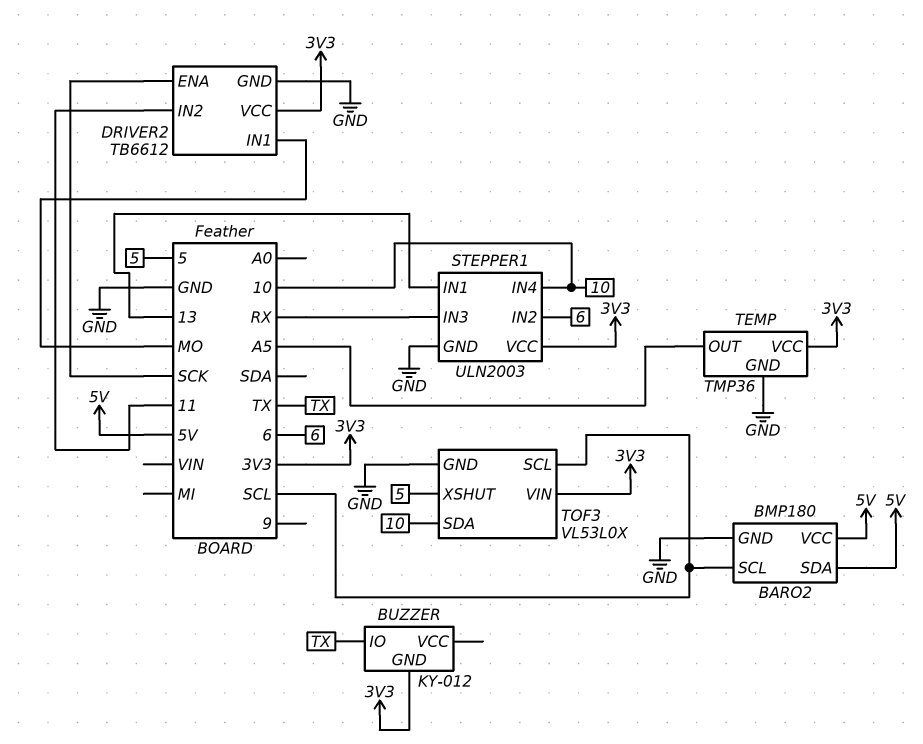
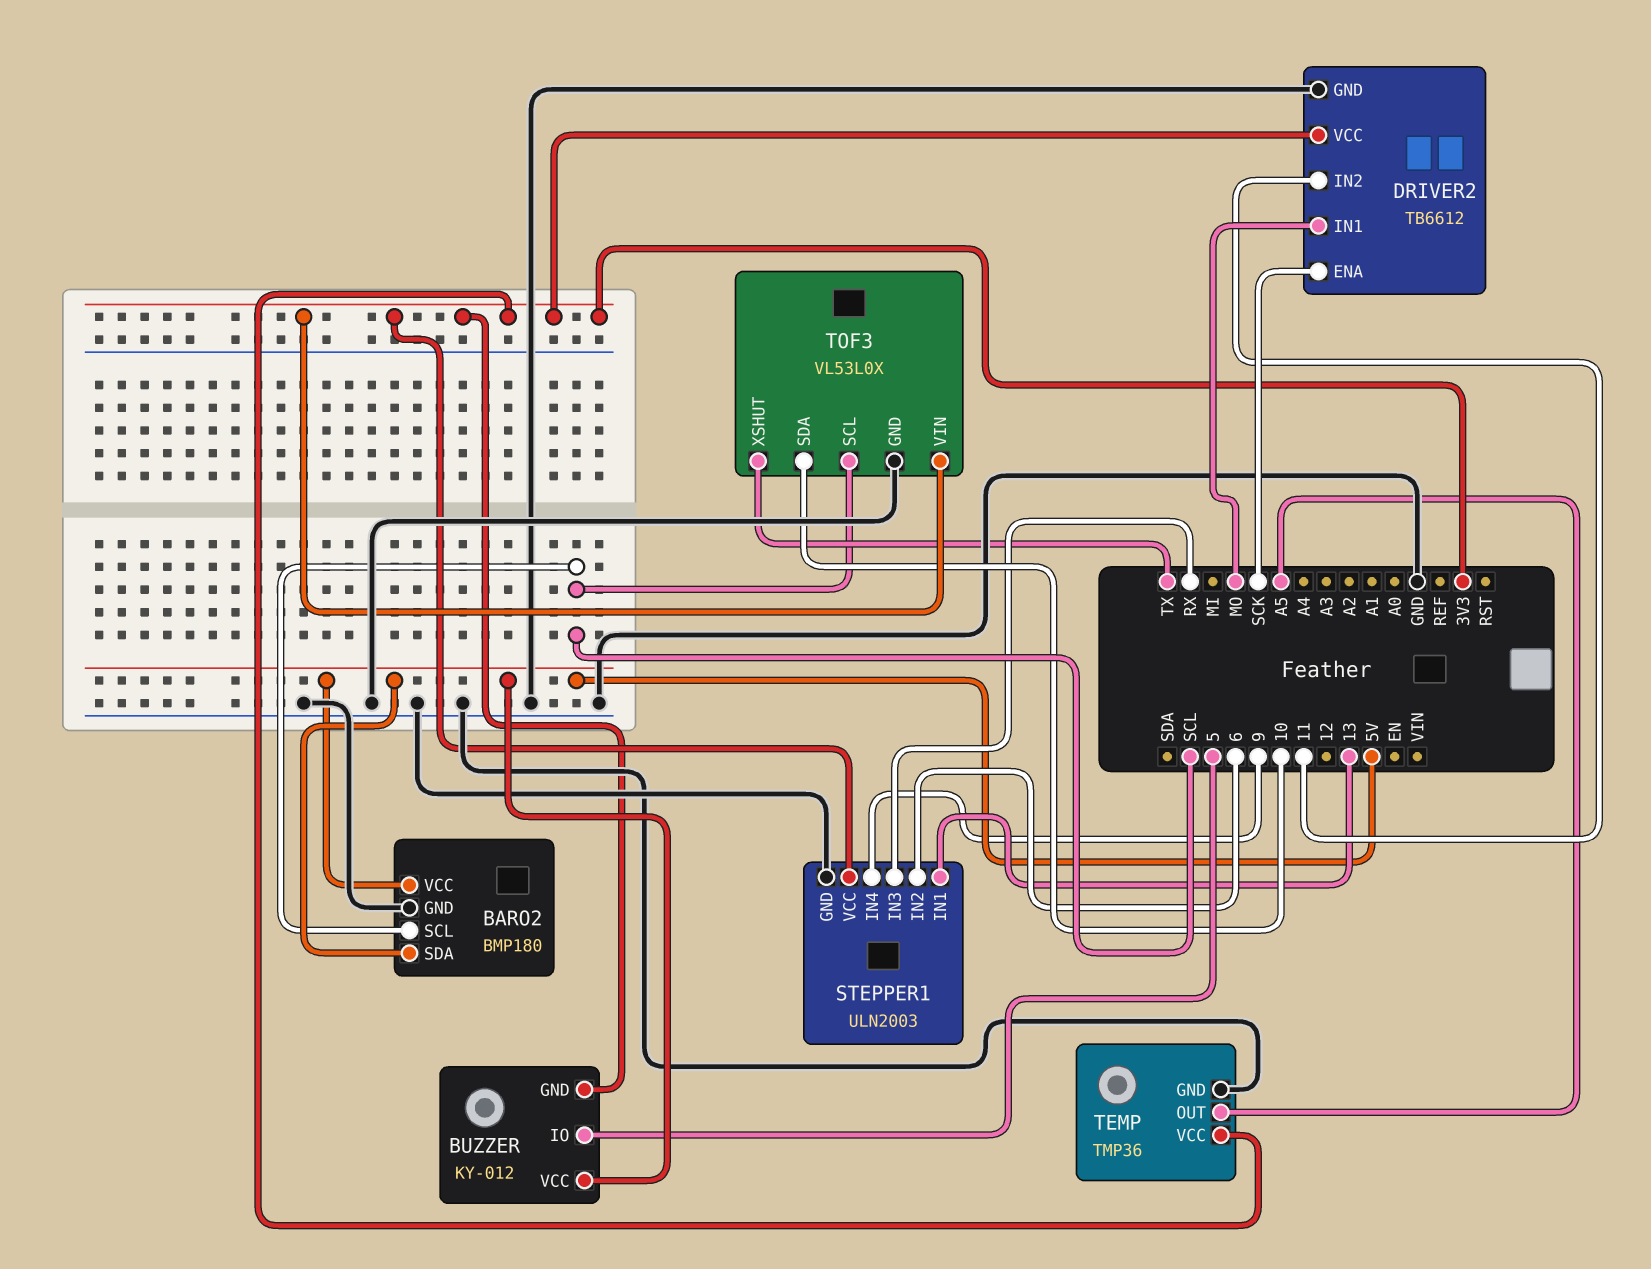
BUZZER pin IO: TX -> 5
BUZZER pin VCC: none -> 5V
STEPPER1 pin IN4: 10 -> 9
TOF3 pin XSHUT: 5 -> TX

